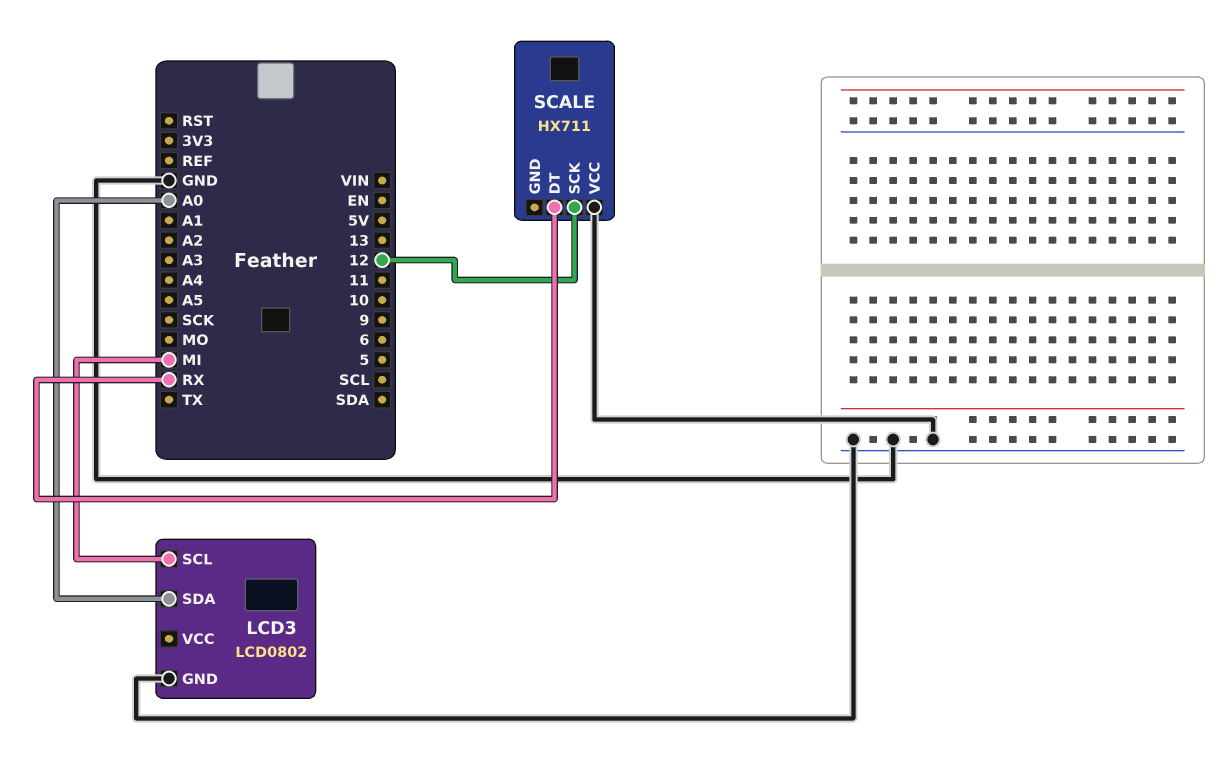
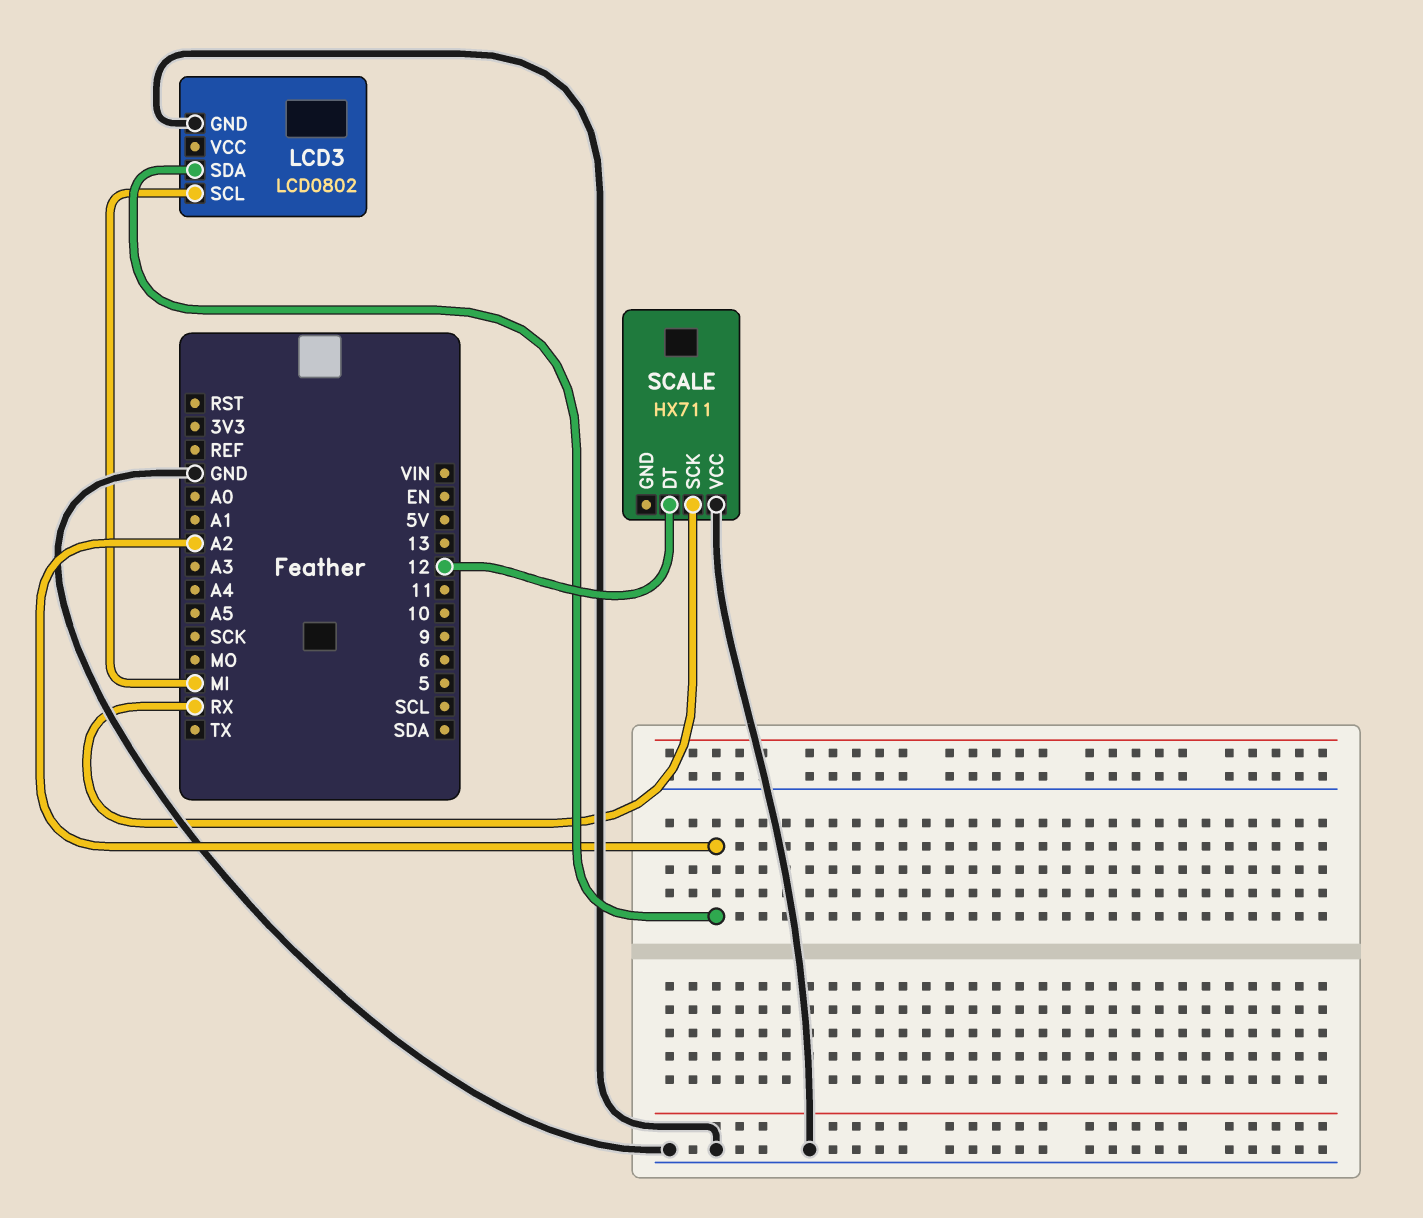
LCD3 pin SDA: A0 -> A2
SCALE pin DT: RX -> 12
SCALE pin SCK: 12 -> RX

